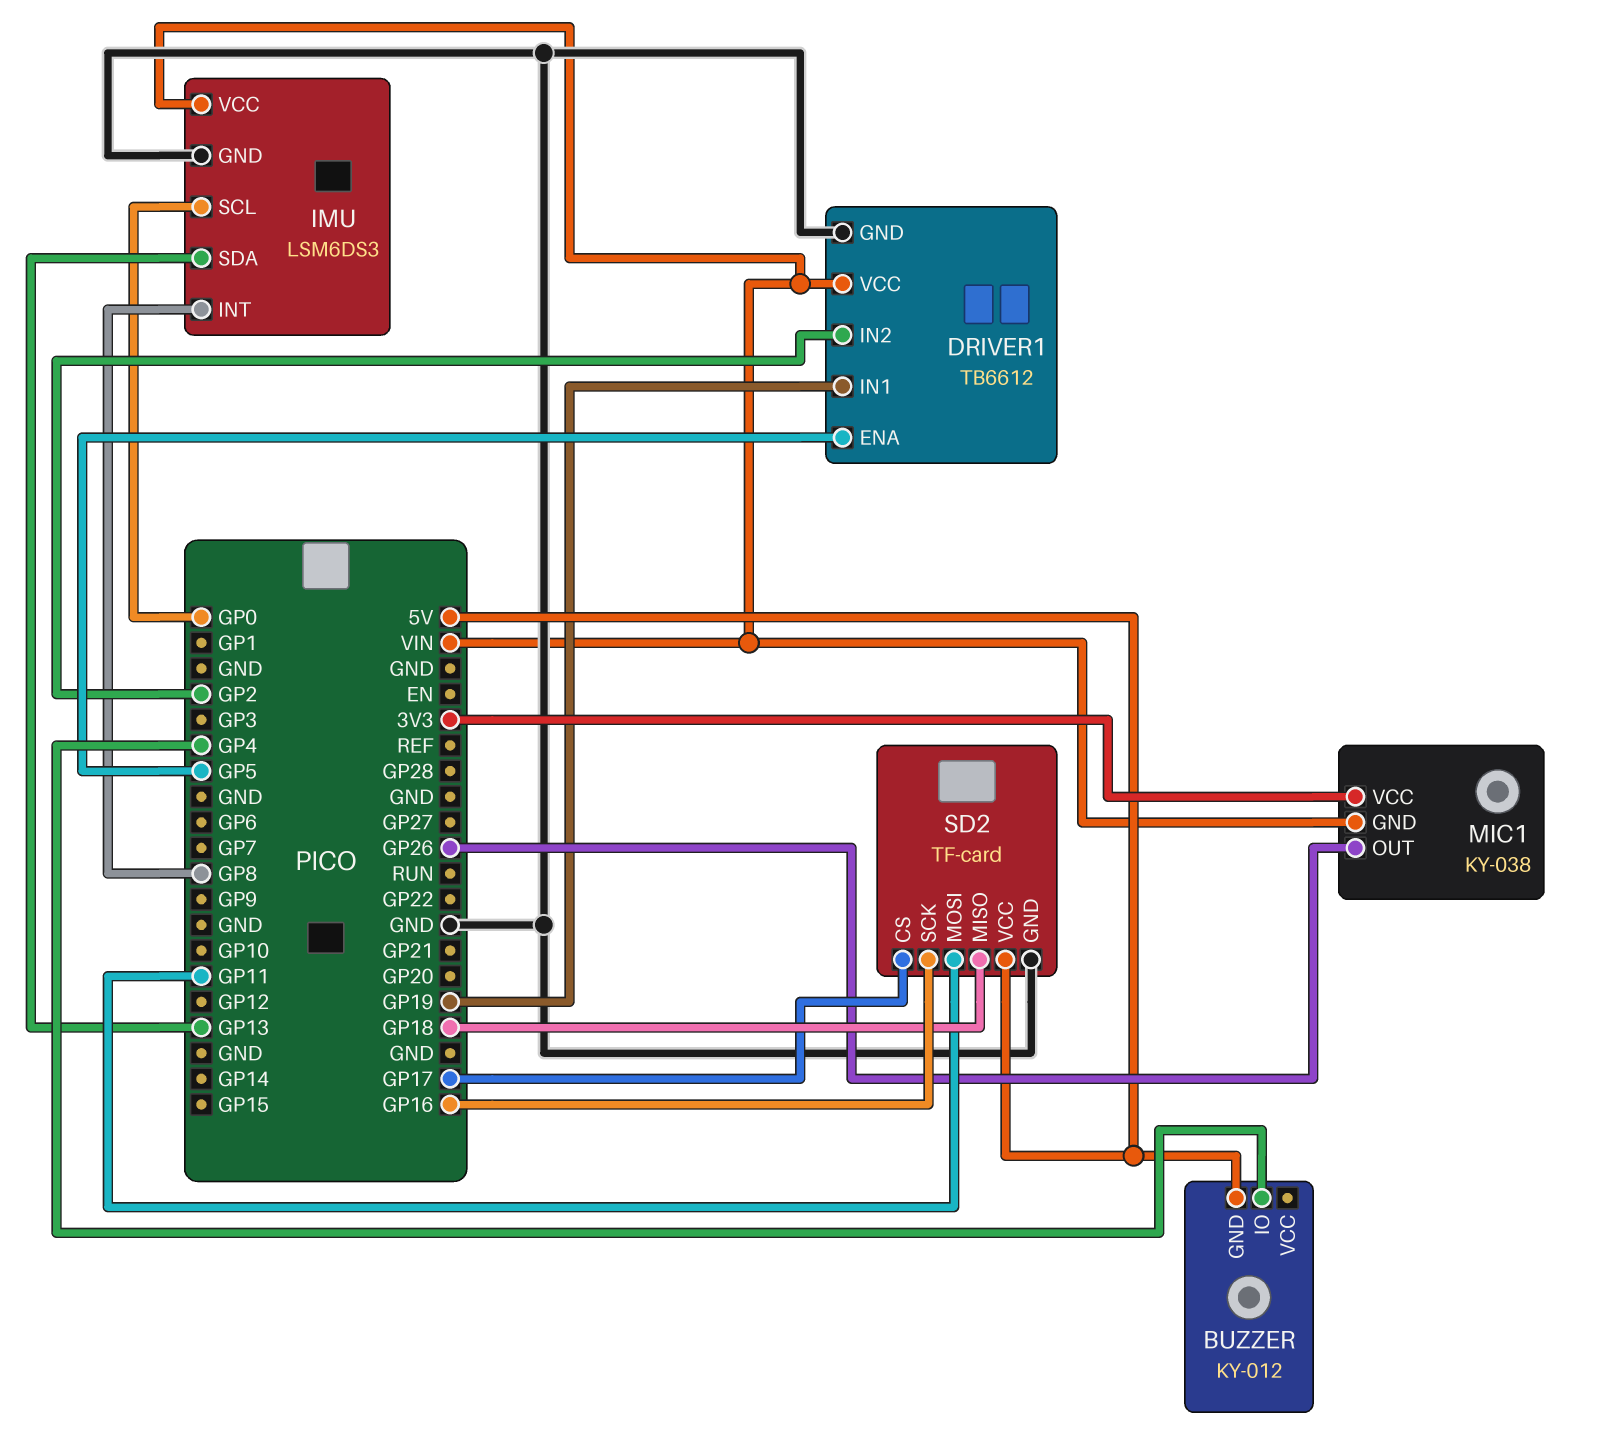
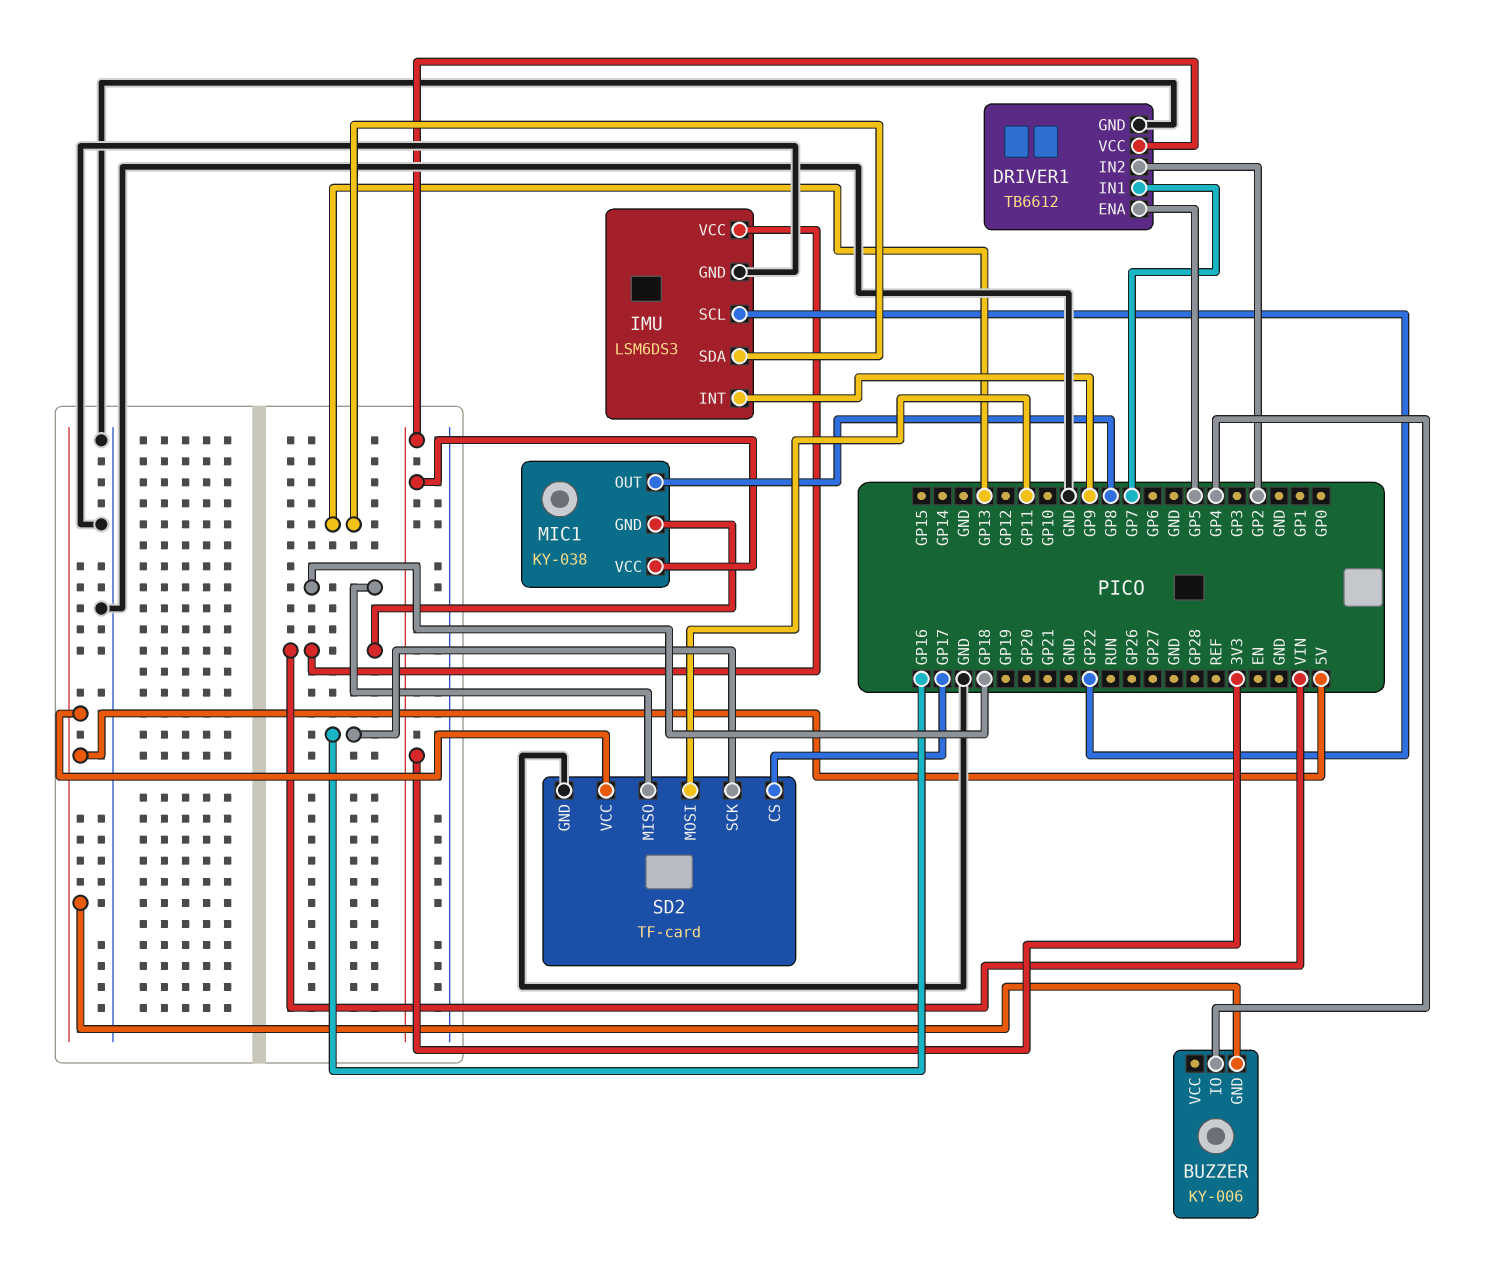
BUZZER: KY-012 -> KY-006
DRIVER1 pin IN1: GP19 -> GP7
DRIVER1 pin VCC: VIN -> 3V3
IMU pin INT: GP8 -> GP9
IMU pin SCL: GP0 -> GP22
MIC1 pin OUT: GP26 -> GP8

